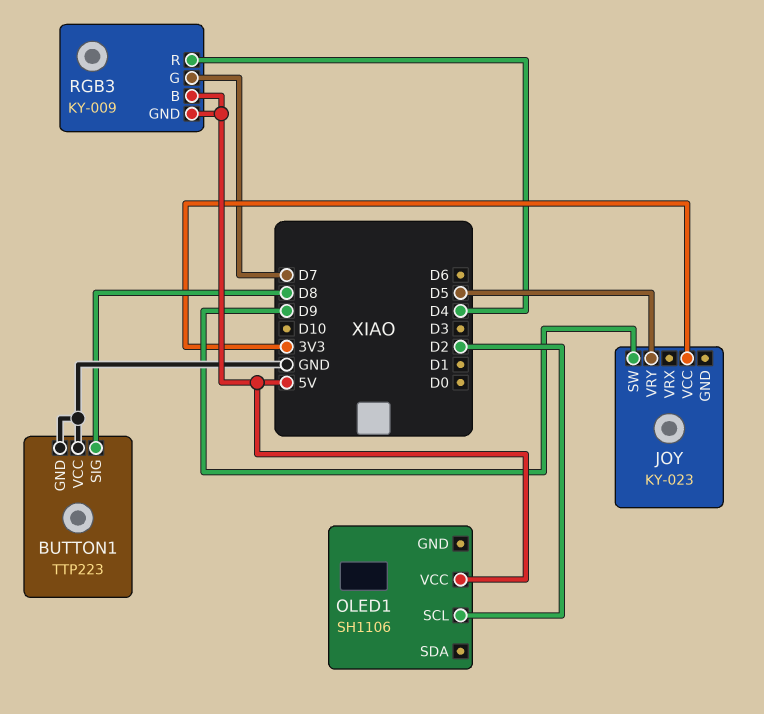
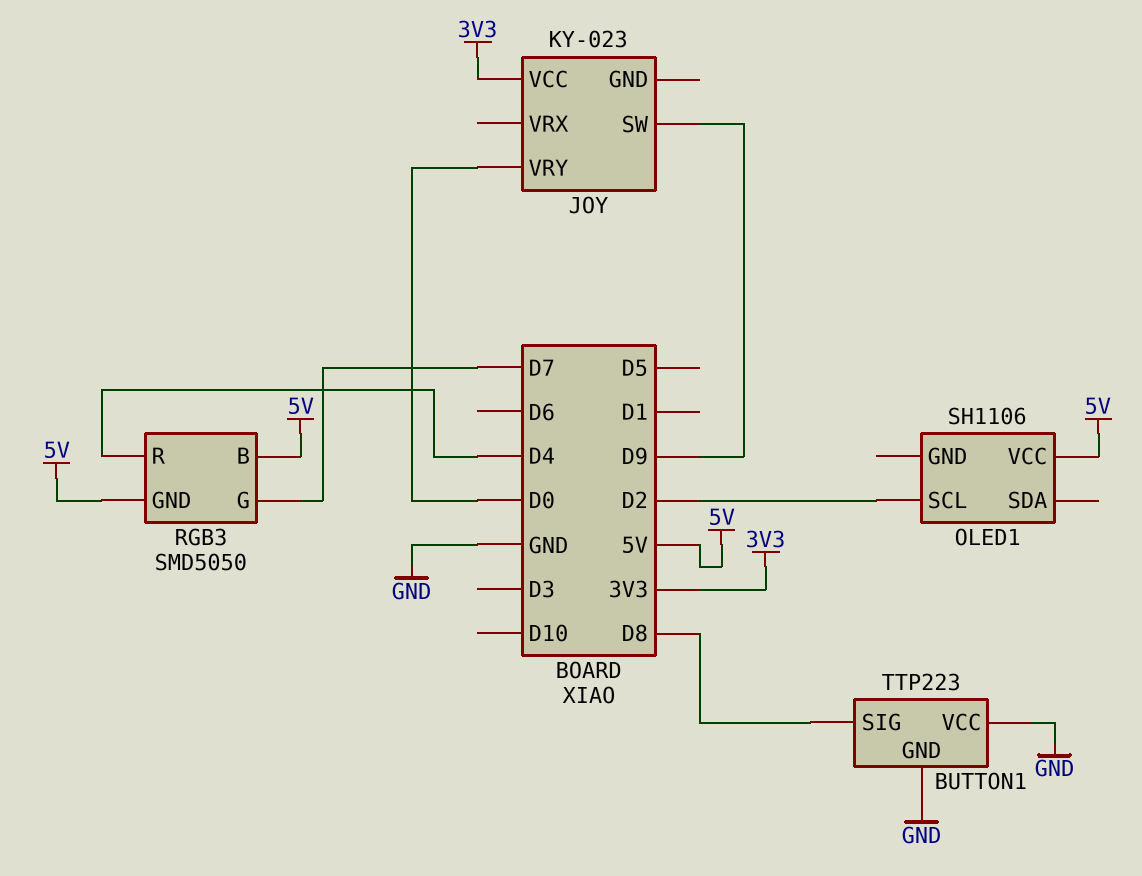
JOY pin VRY: D5 -> D0
RGB3: KY-009 -> SMD5050

